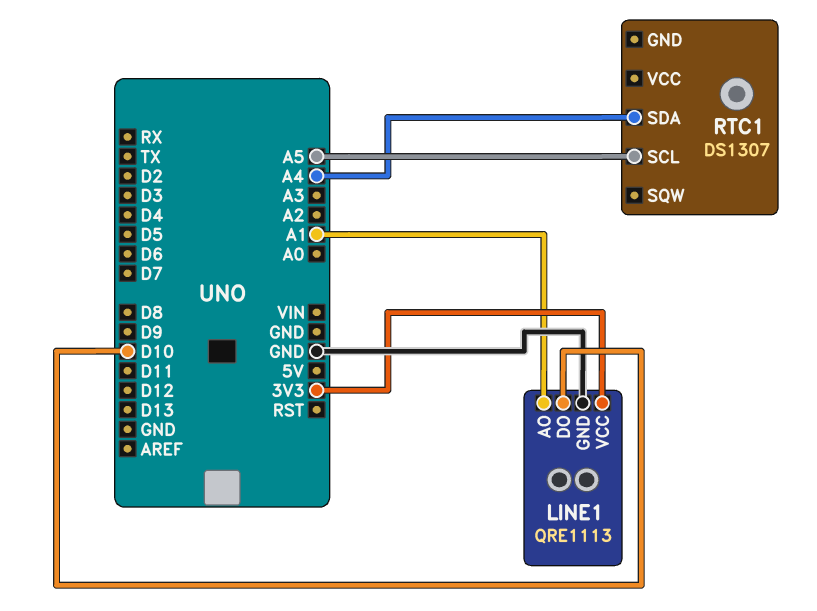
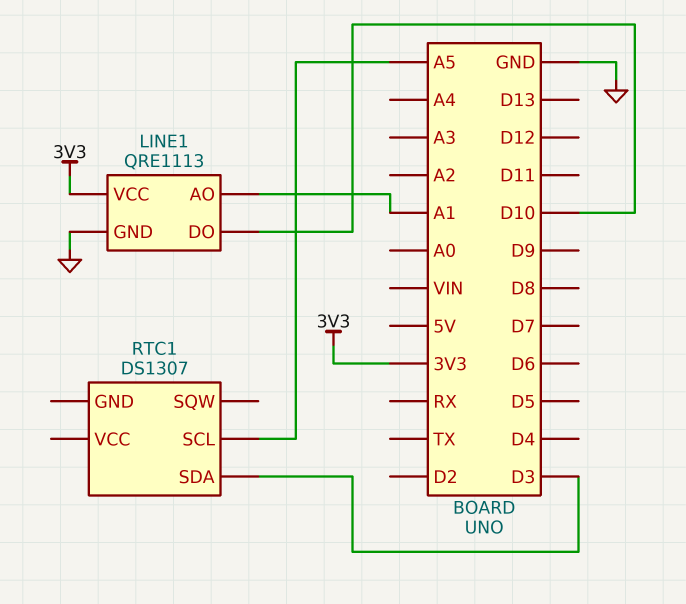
RTC1 pin SDA: A4 -> D3

